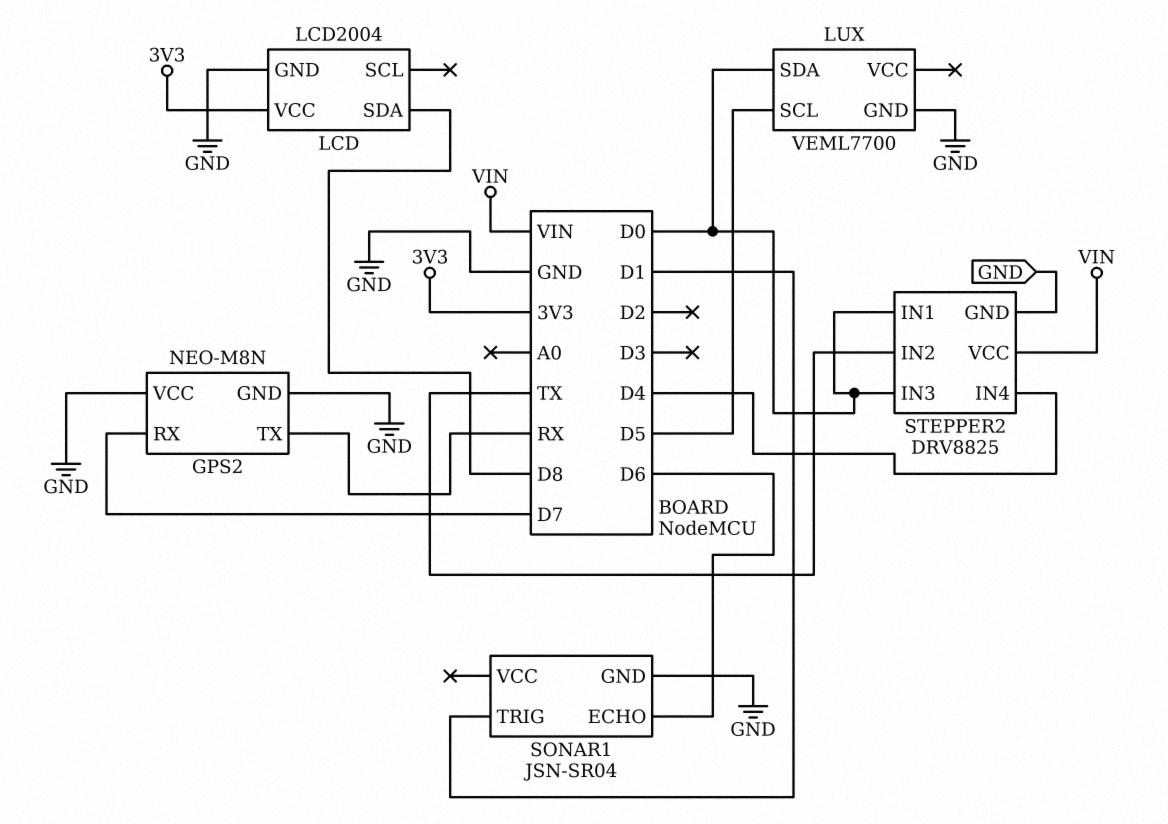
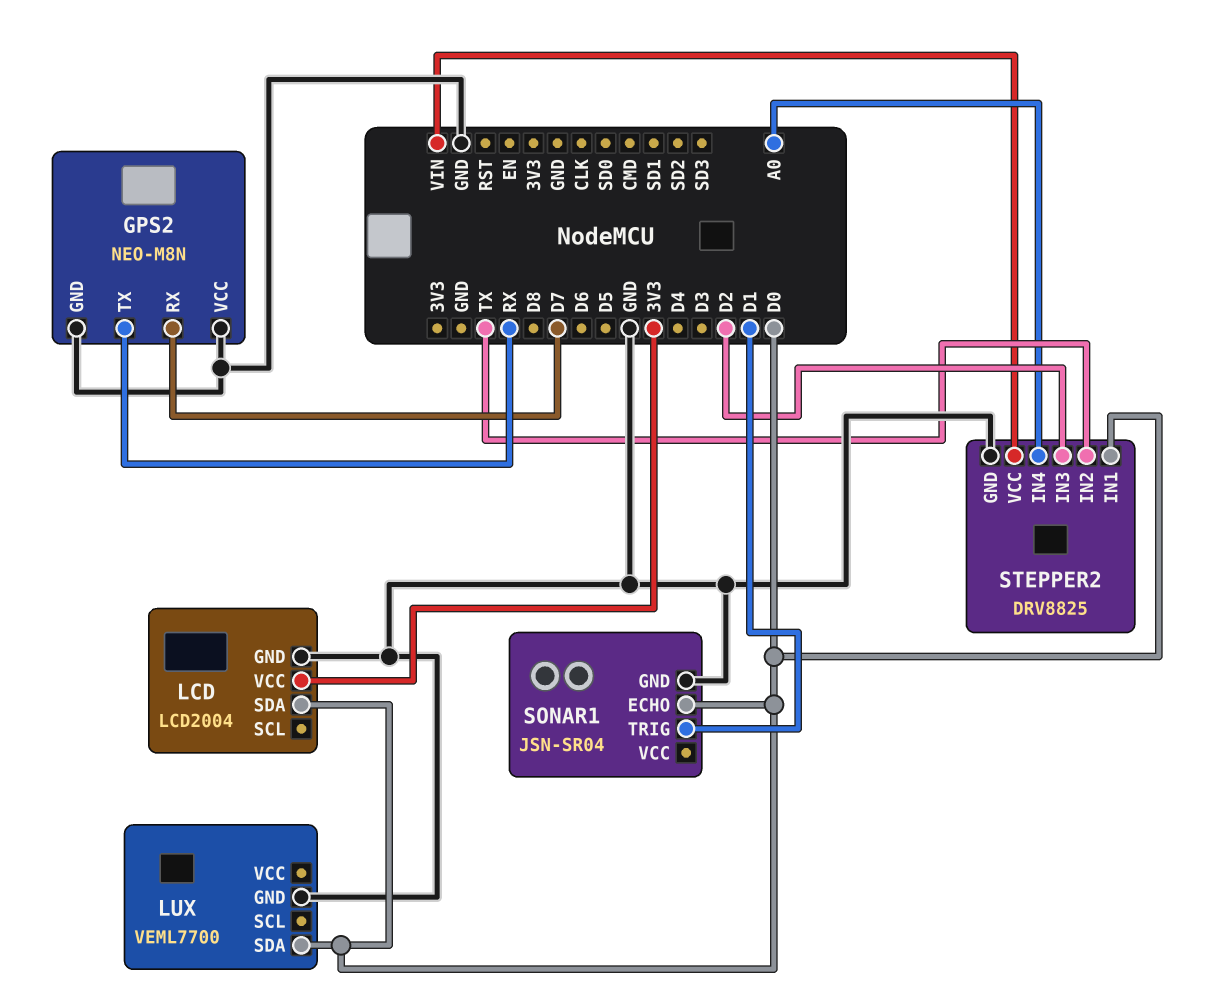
LCD pin SDA: D8 -> D0
LUX pin SCL: D5 -> none
SONAR1 pin ECHO: D6 -> D0
STEPPER2 pin IN3: D0 -> D2
STEPPER2 pin IN4: D4 -> A0

